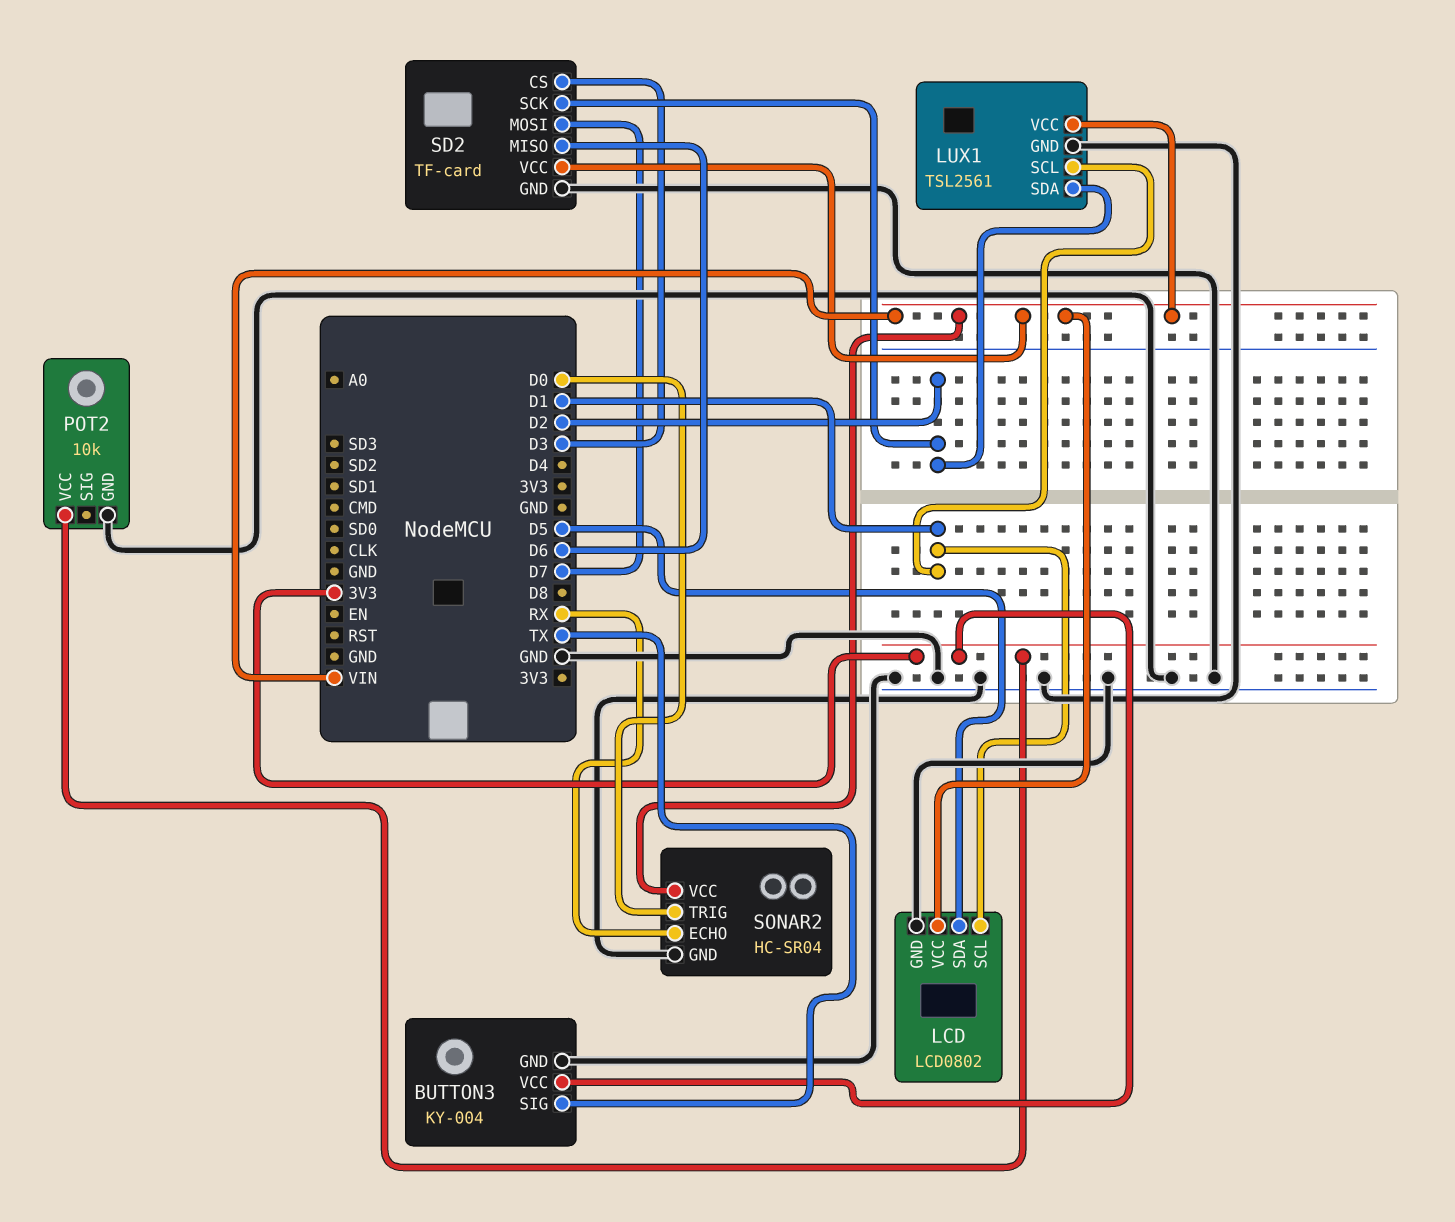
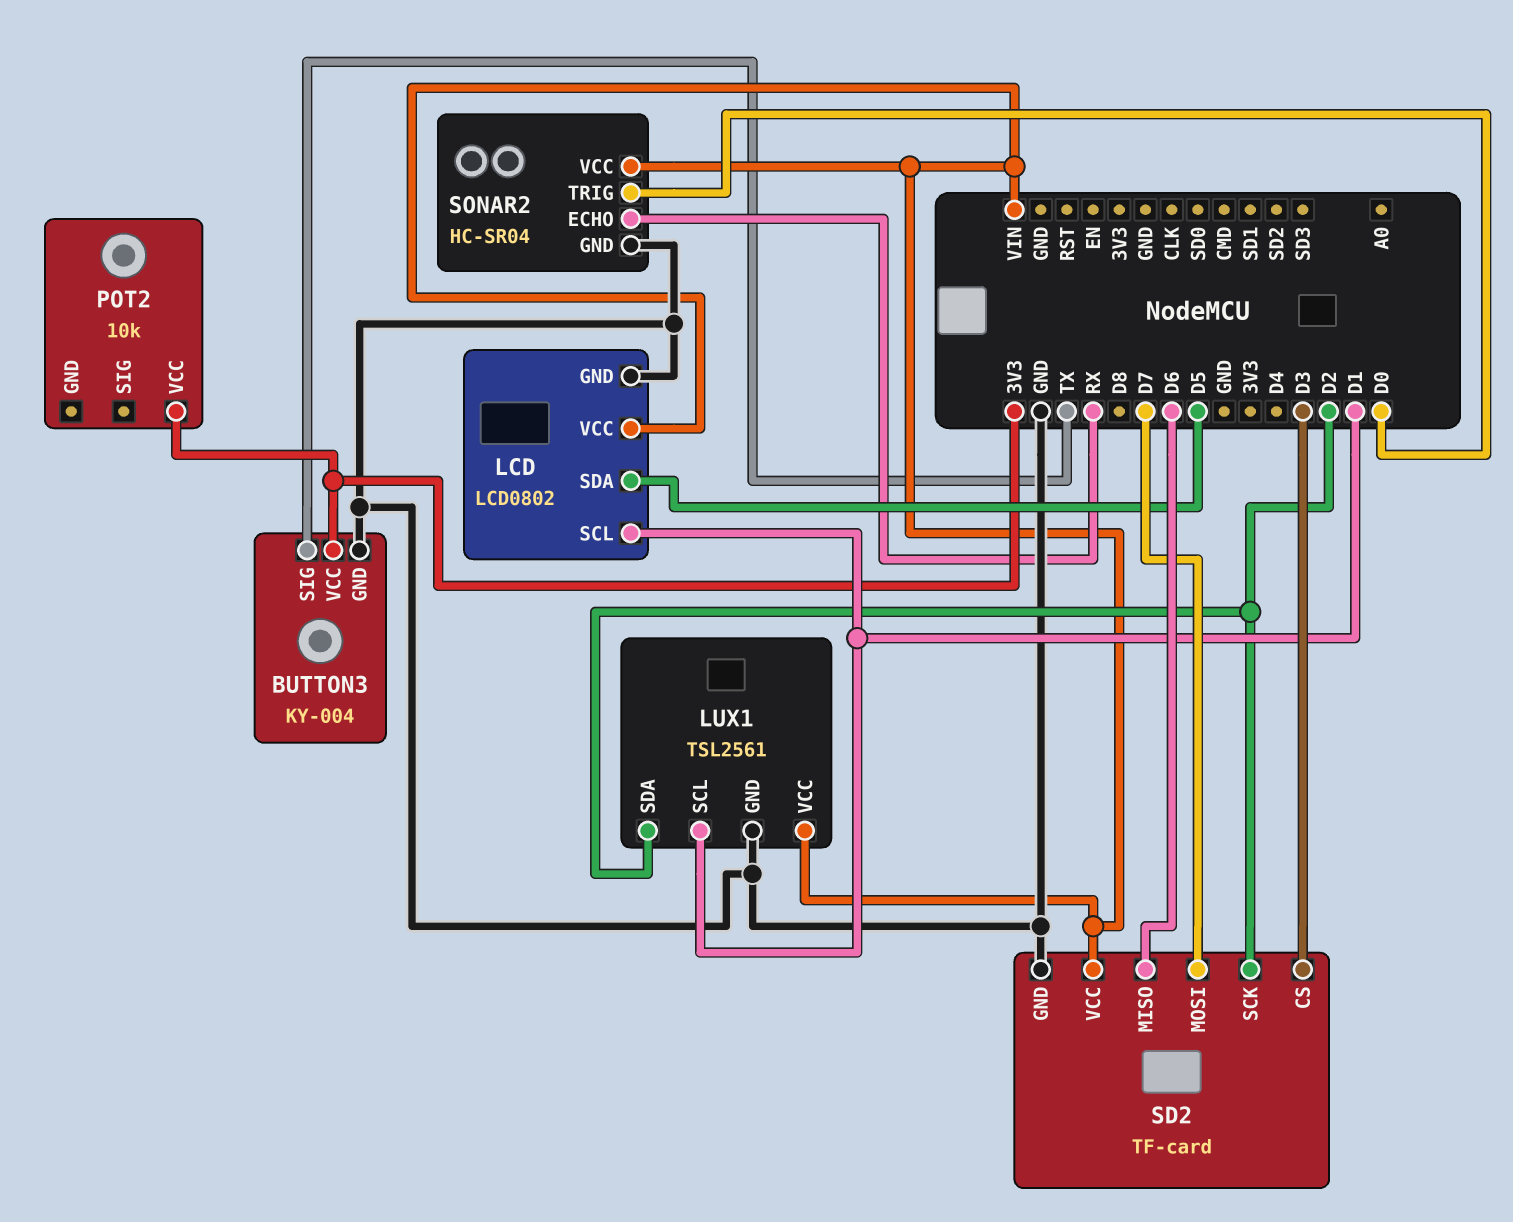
POT2 pin GND: GND -> none

